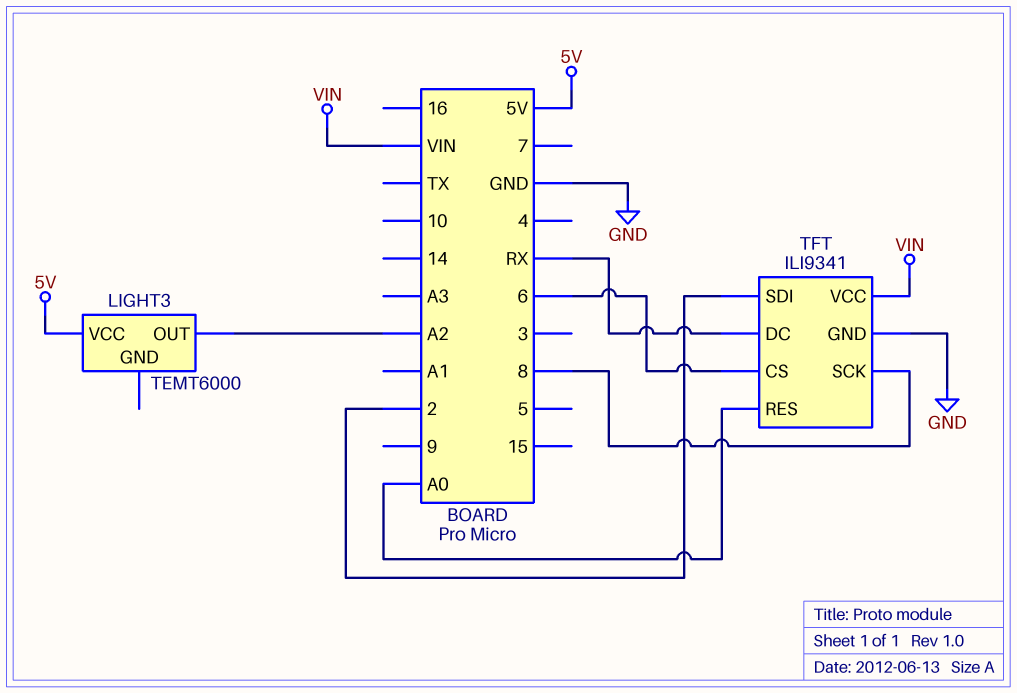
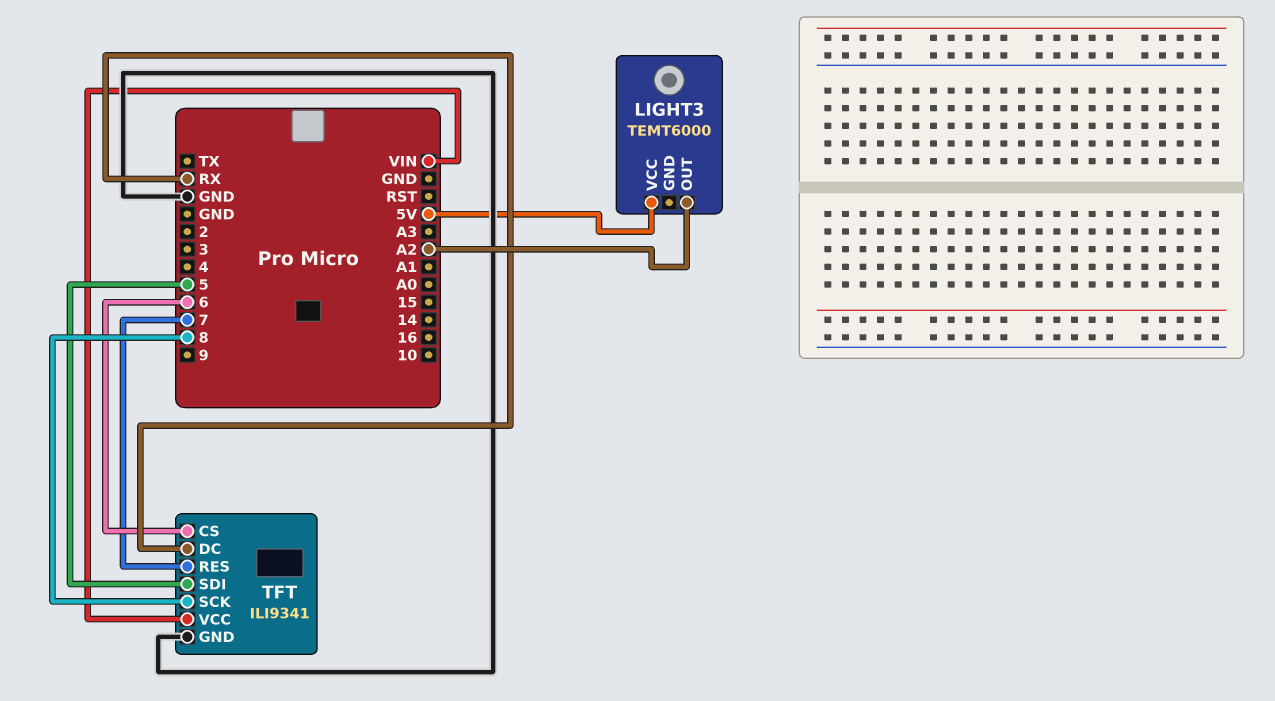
TFT pin RES: A0 -> 7
TFT pin SDI: 2 -> 5

